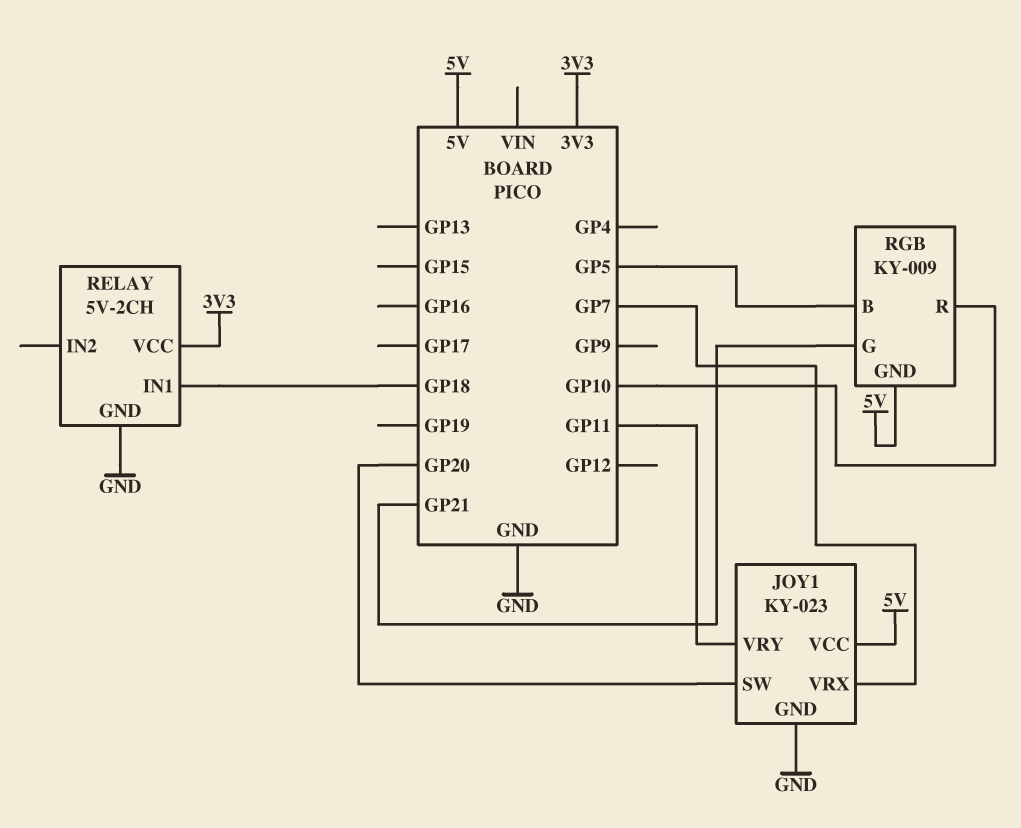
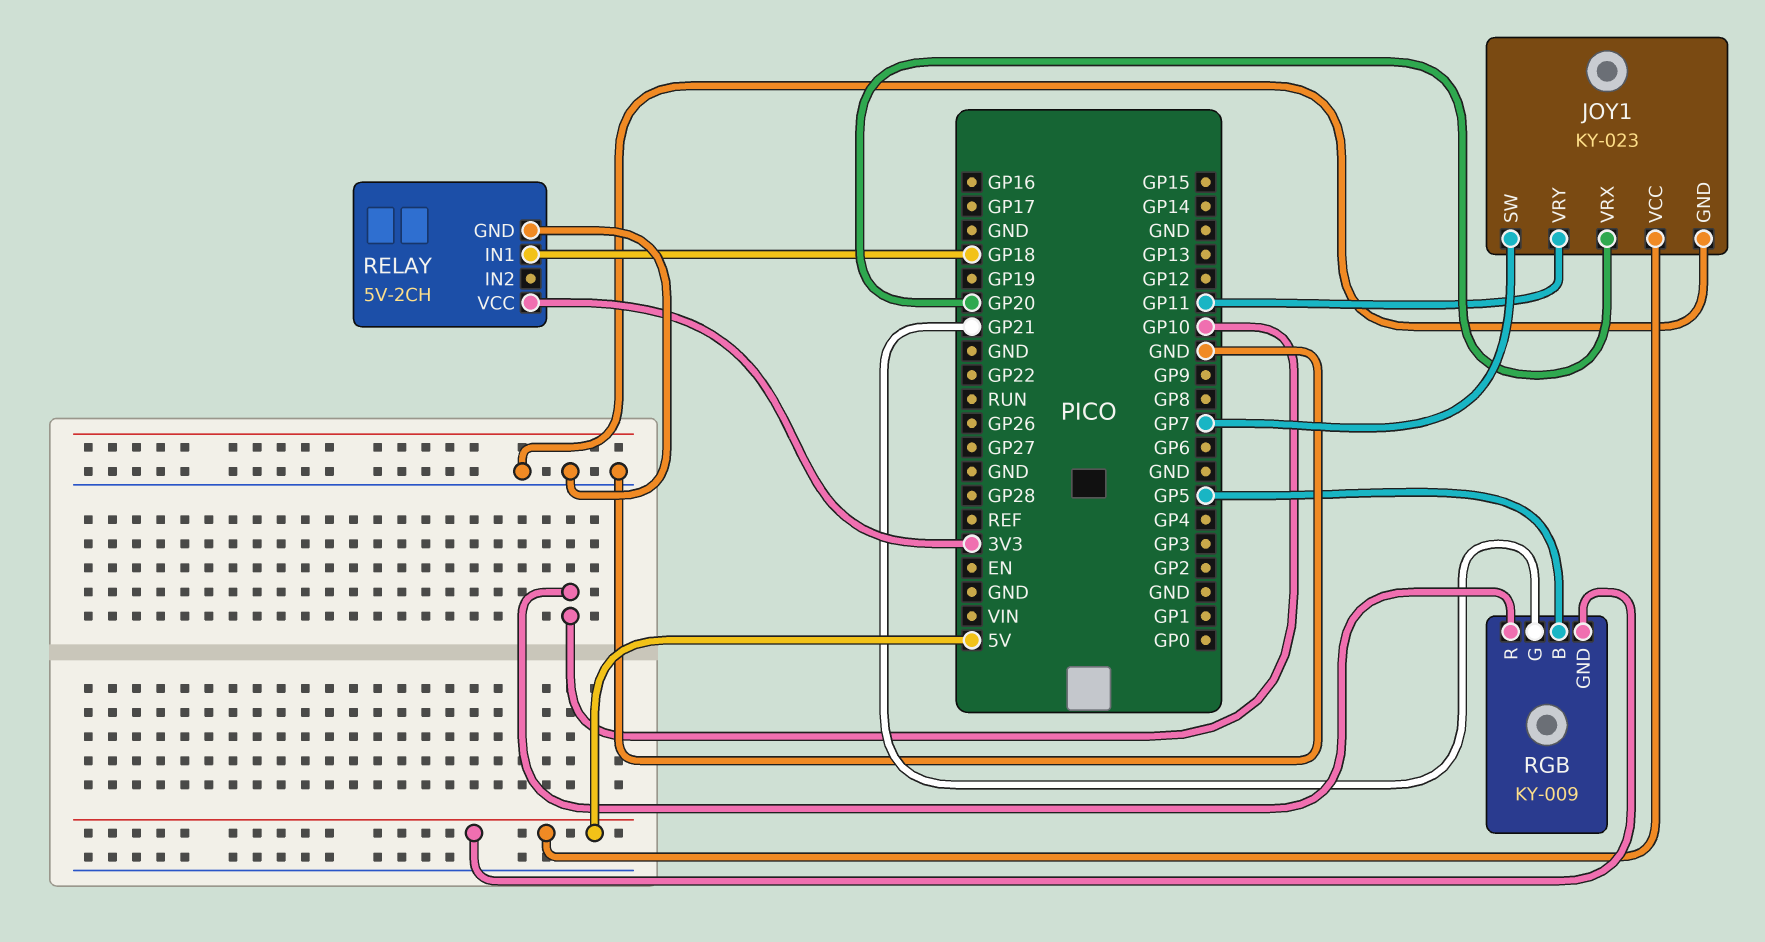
JOY1 pin SW: GP20 -> GP7
JOY1 pin VRX: GP7 -> GP20

